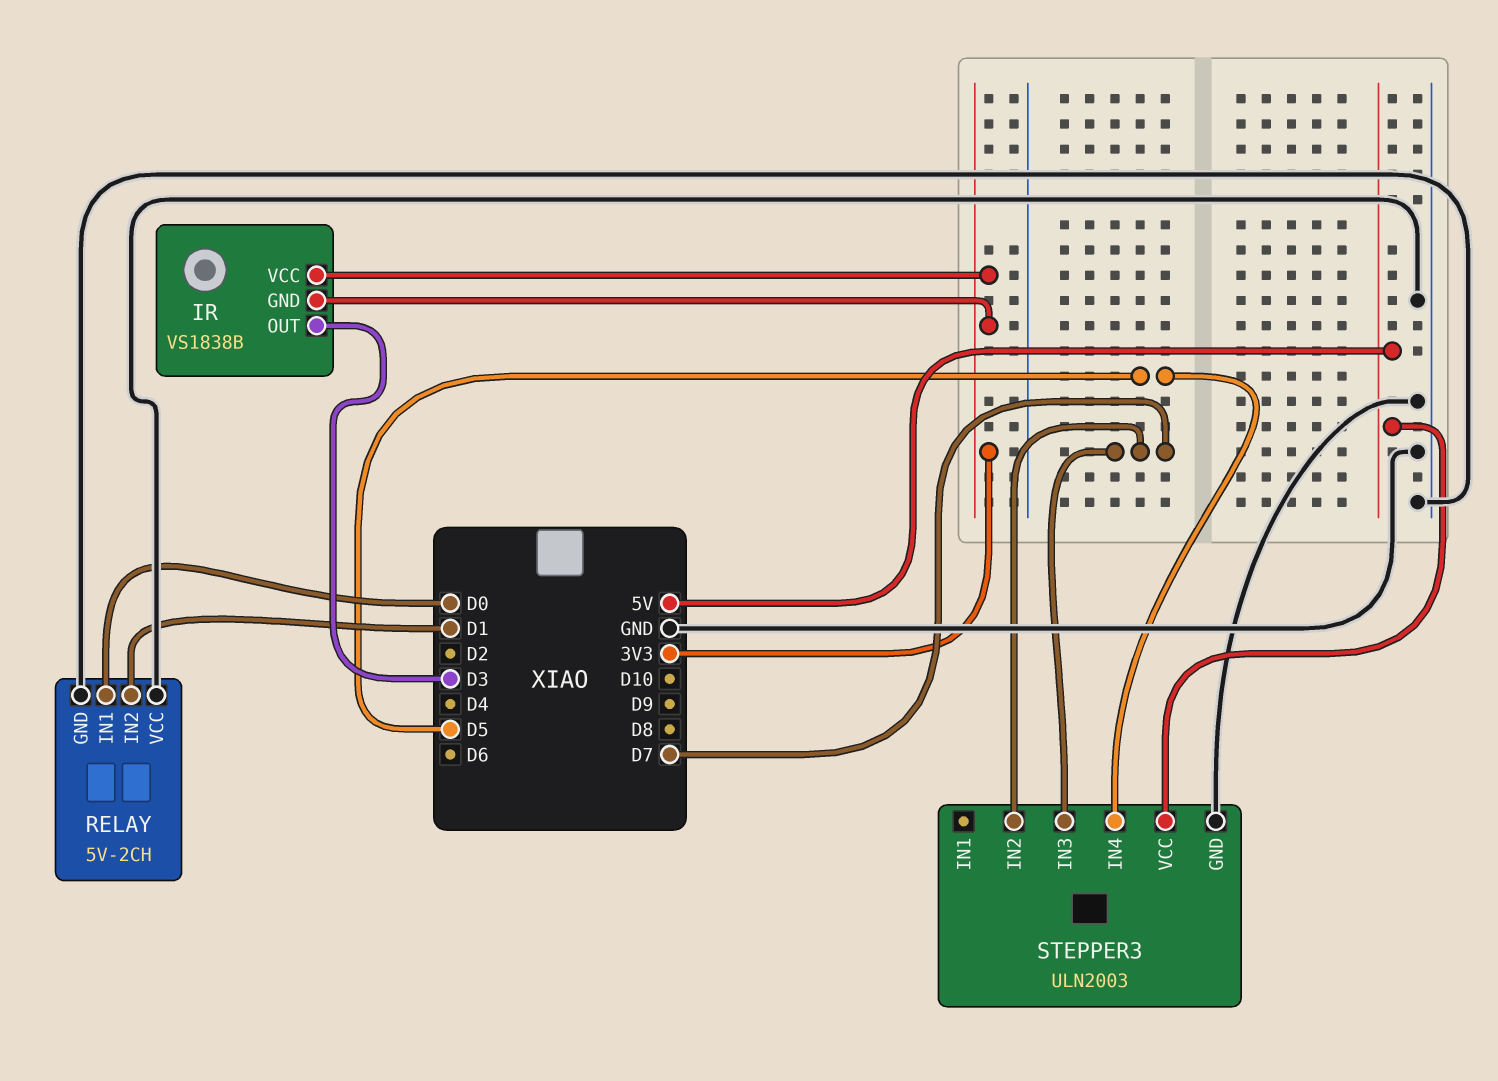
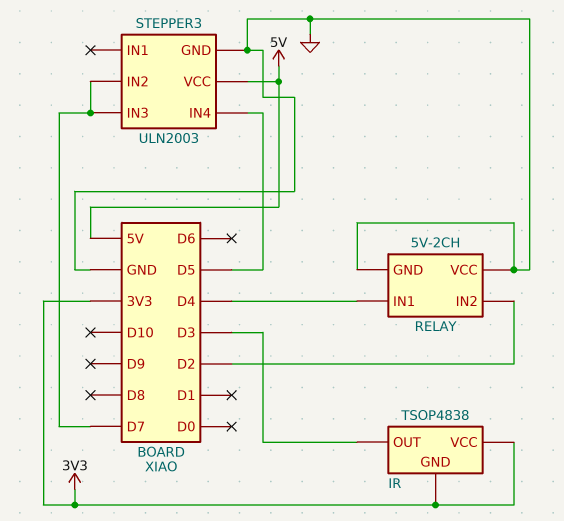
IR: VS1838B -> TSOP4838
RELAY pin IN1: D0 -> D4
RELAY pin IN2: D1 -> D2

